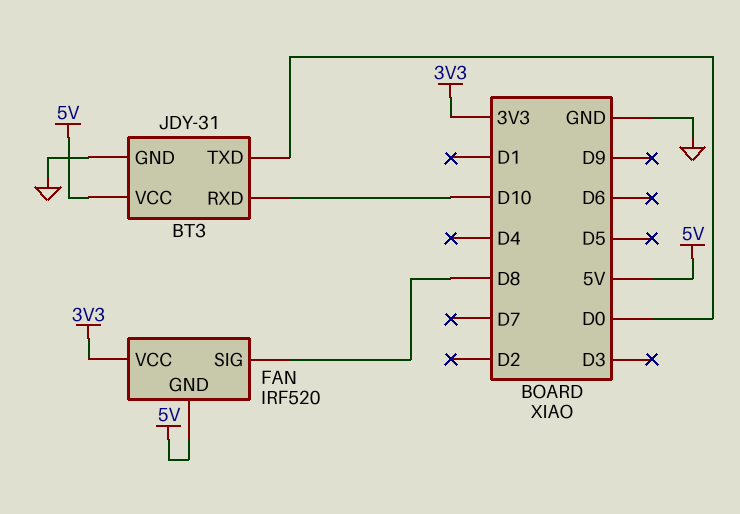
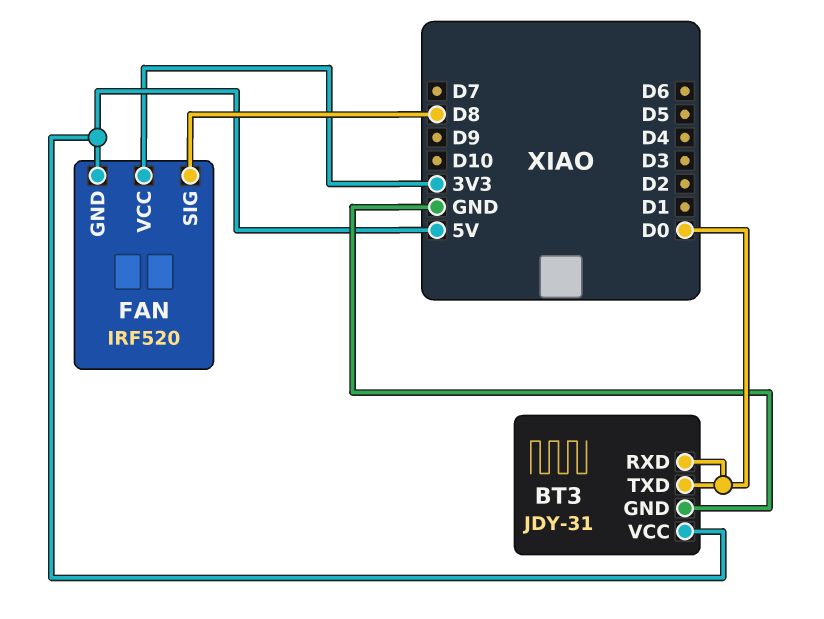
BT3 pin RXD: D10 -> D0

